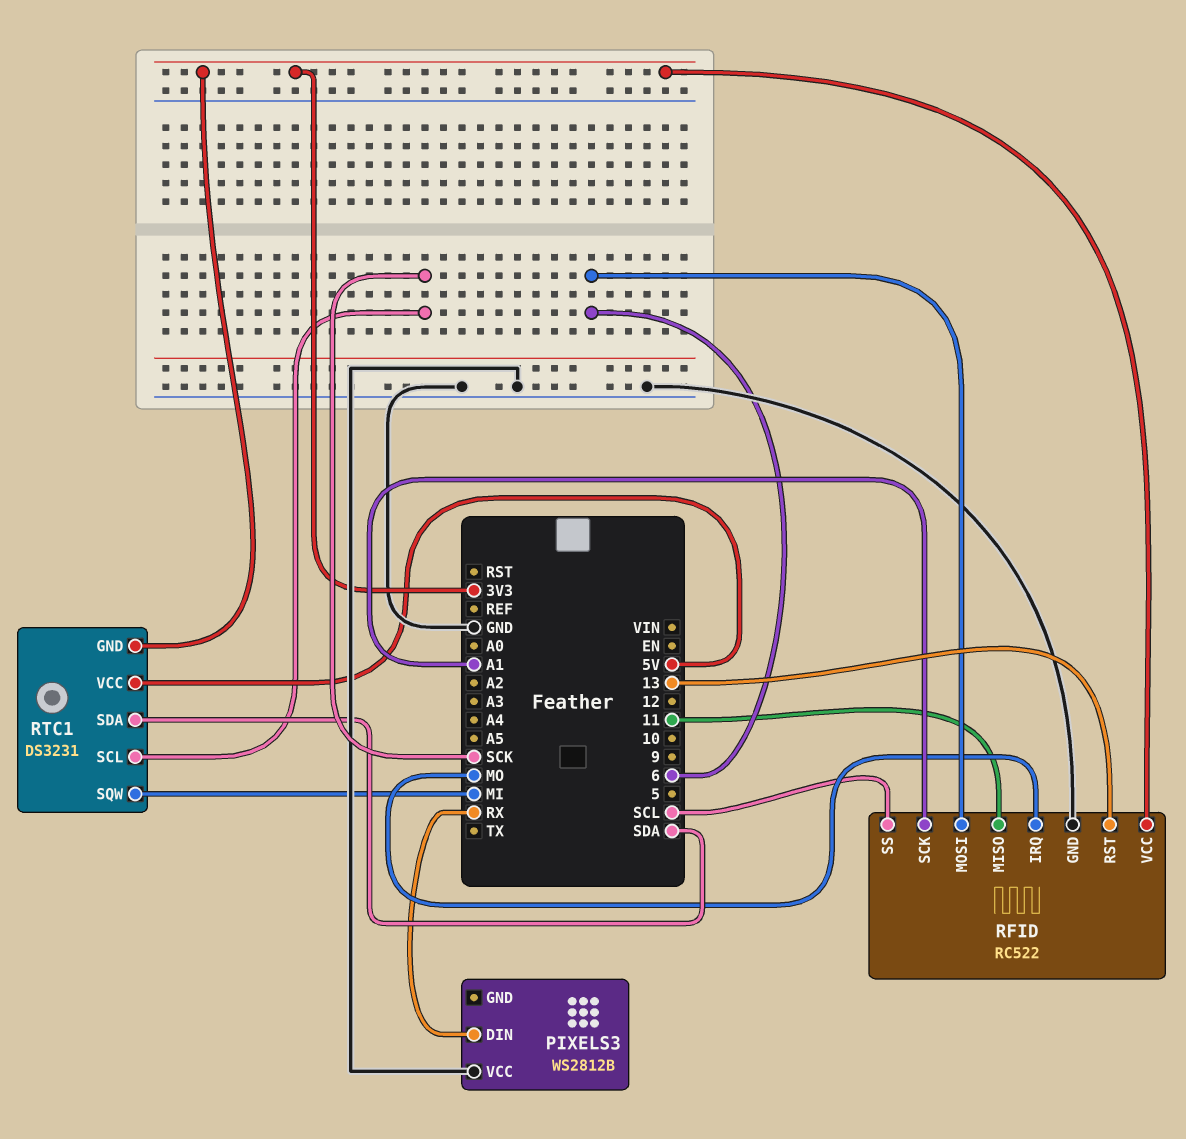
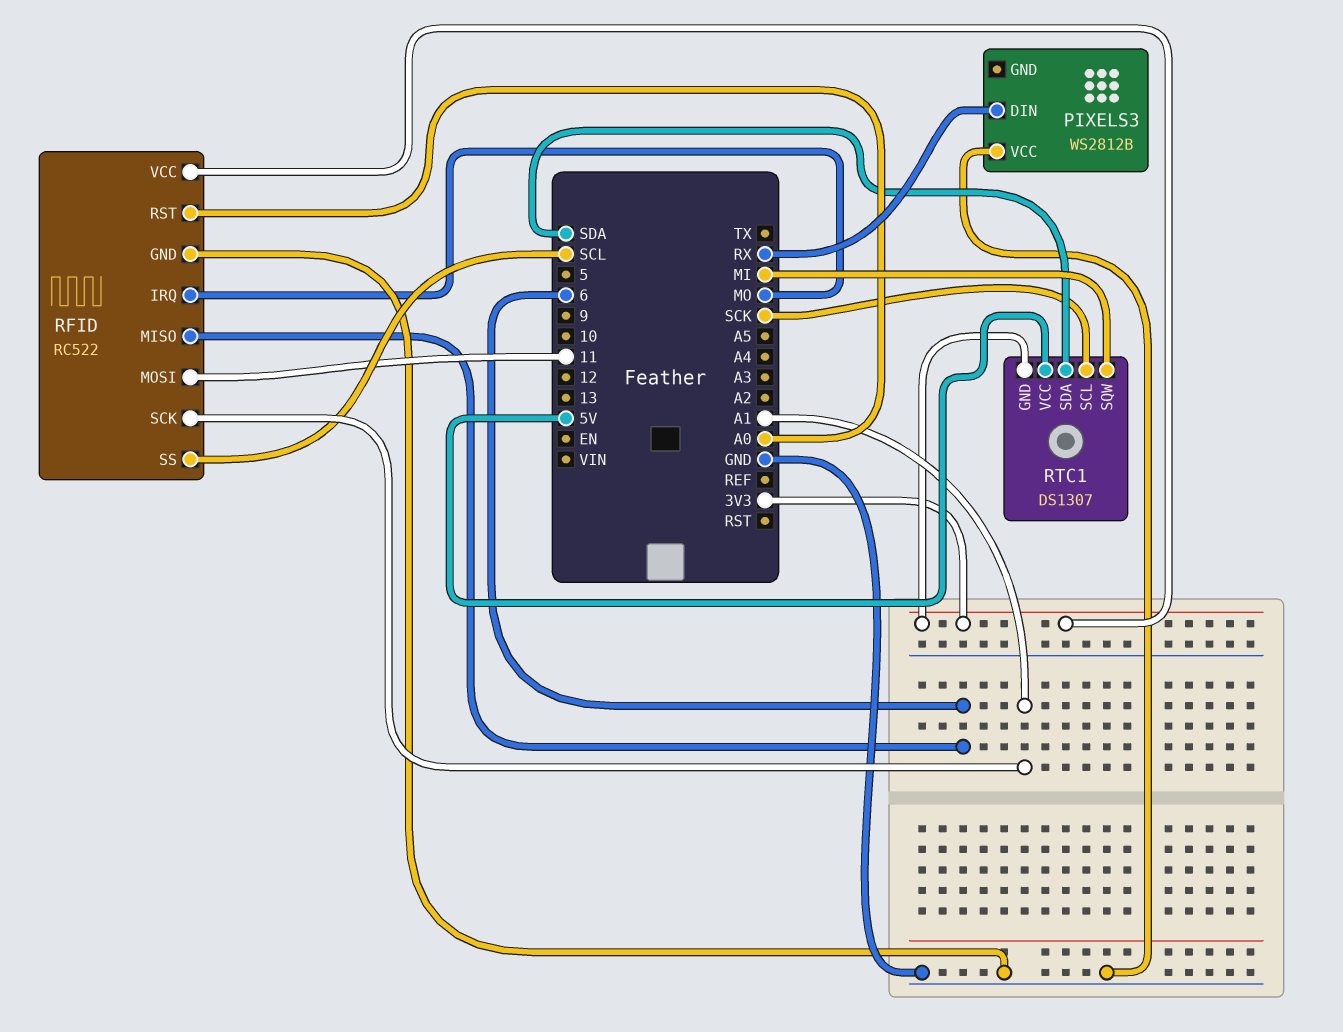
RFID pin MISO: 11 -> 6
RFID pin MOSI: 6 -> 11
RFID pin RST: 13 -> A0
RTC1: DS3231 -> DS1307

